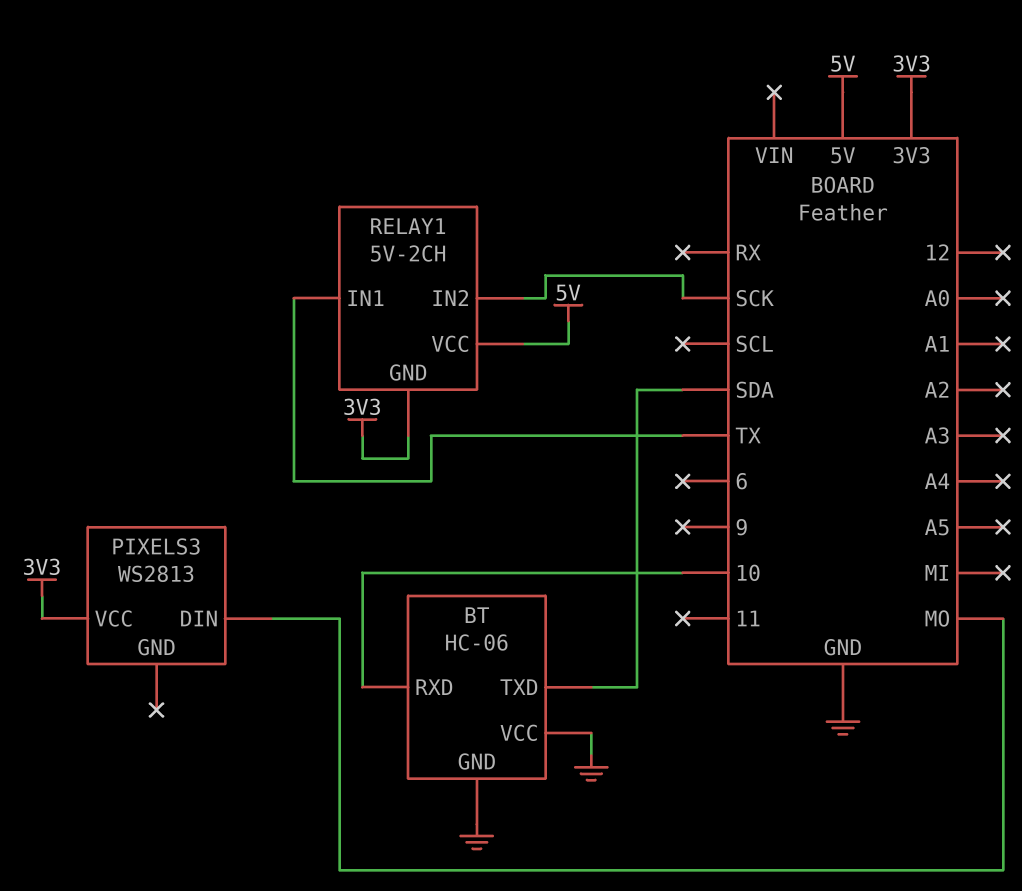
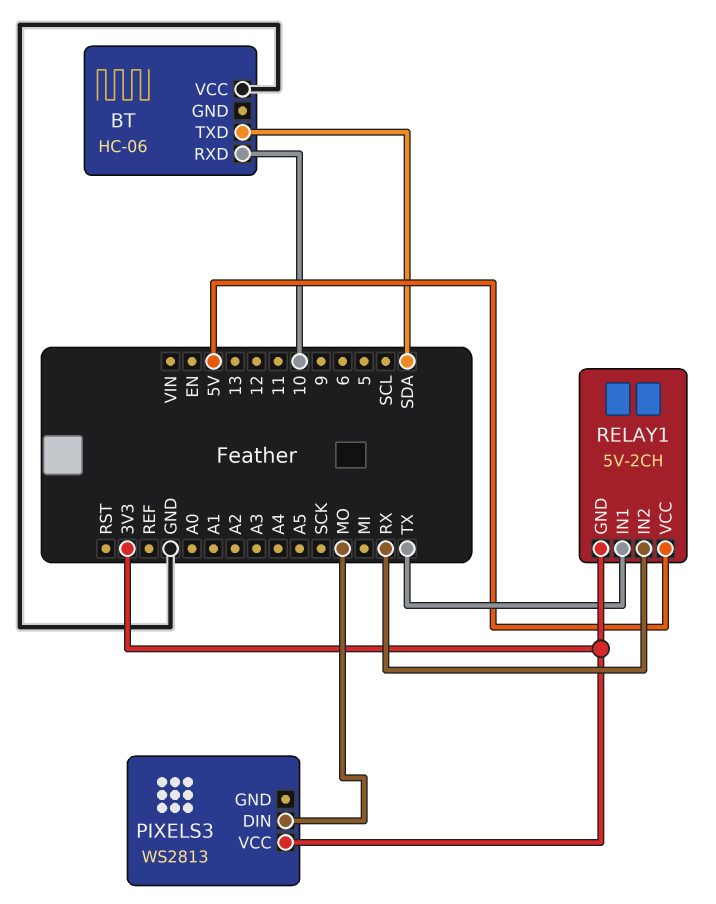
BT pin GND: GND -> none
RELAY1 pin IN2: SCK -> RX

